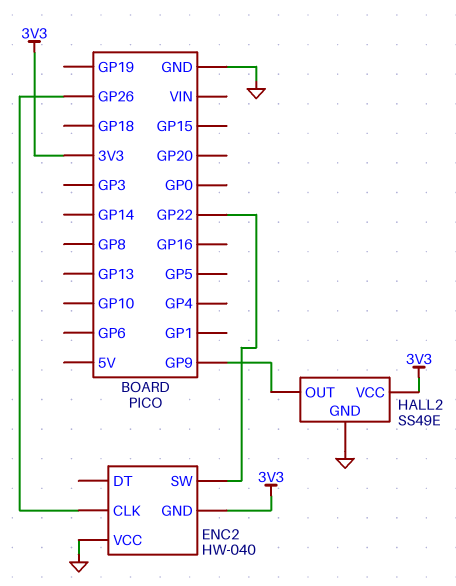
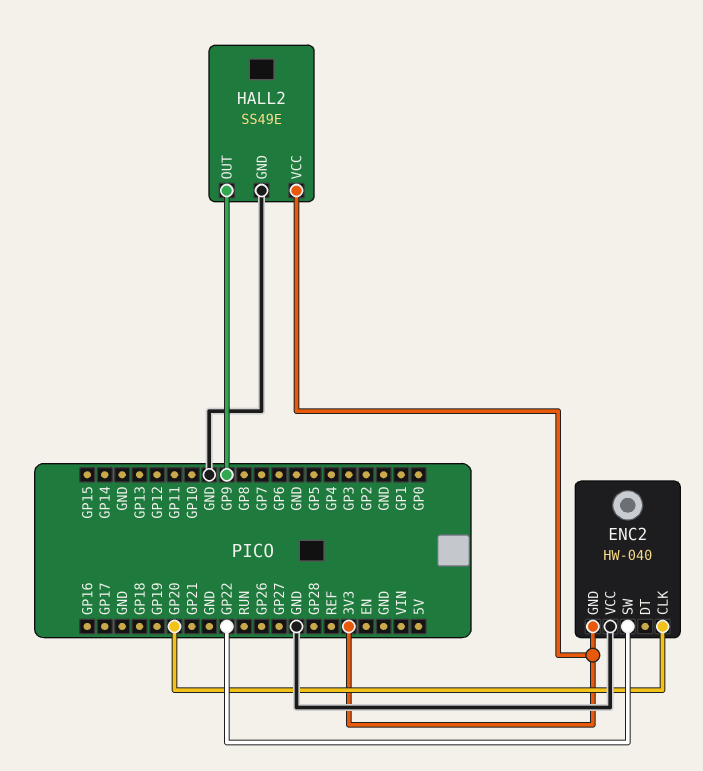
ENC2 pin CLK: GP26 -> GP20

